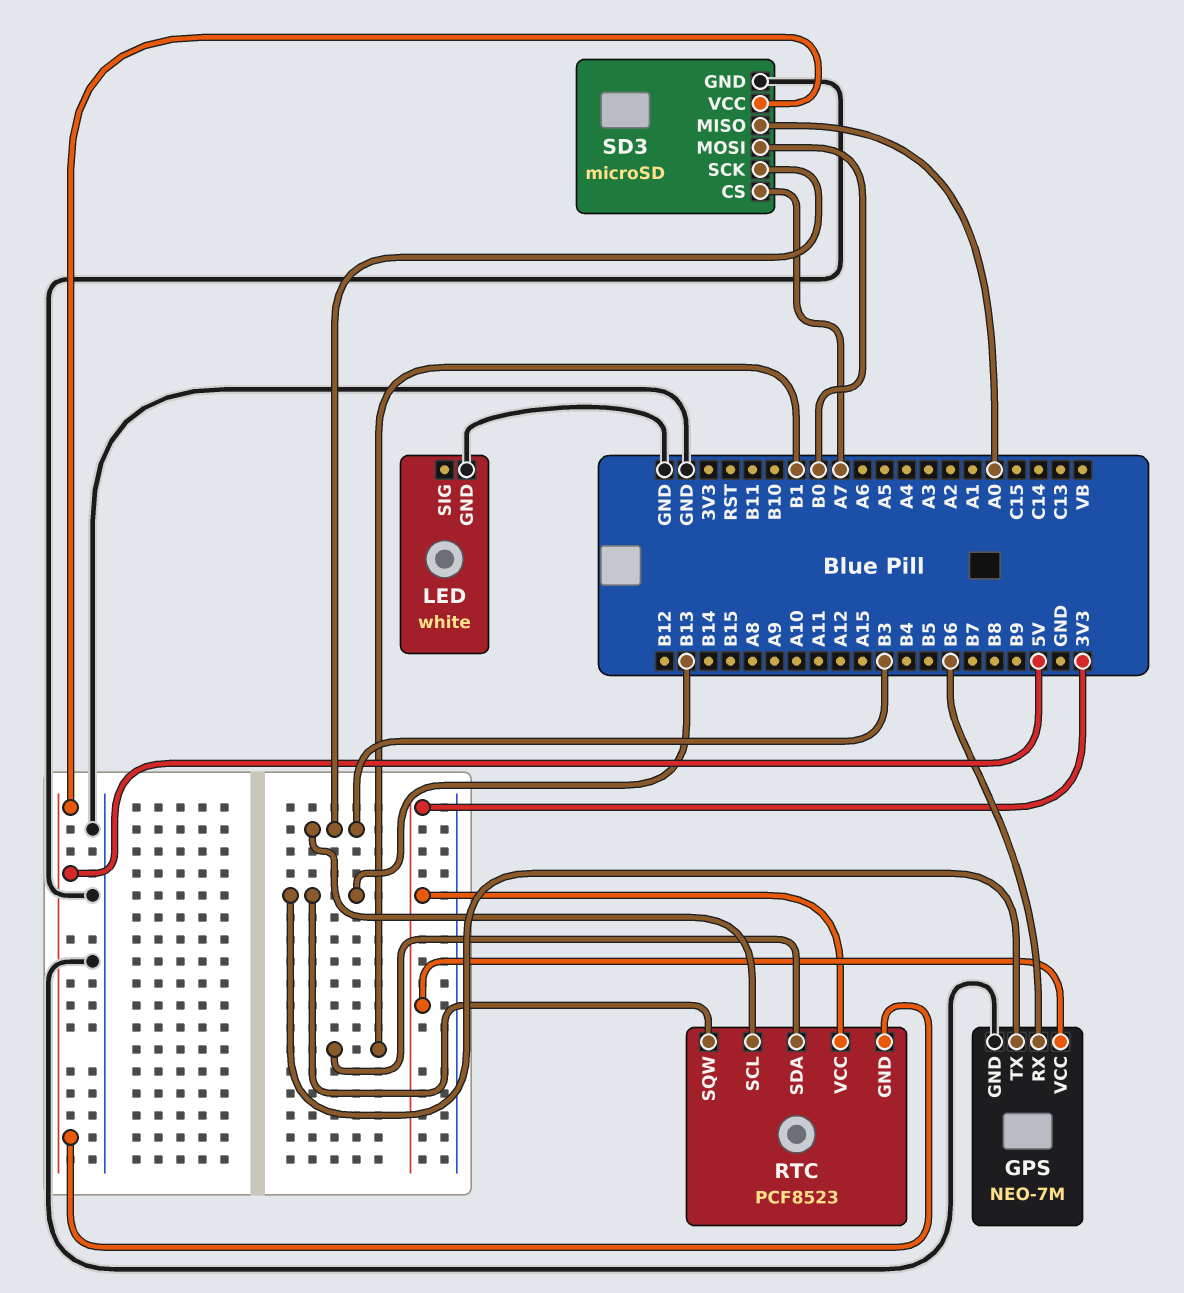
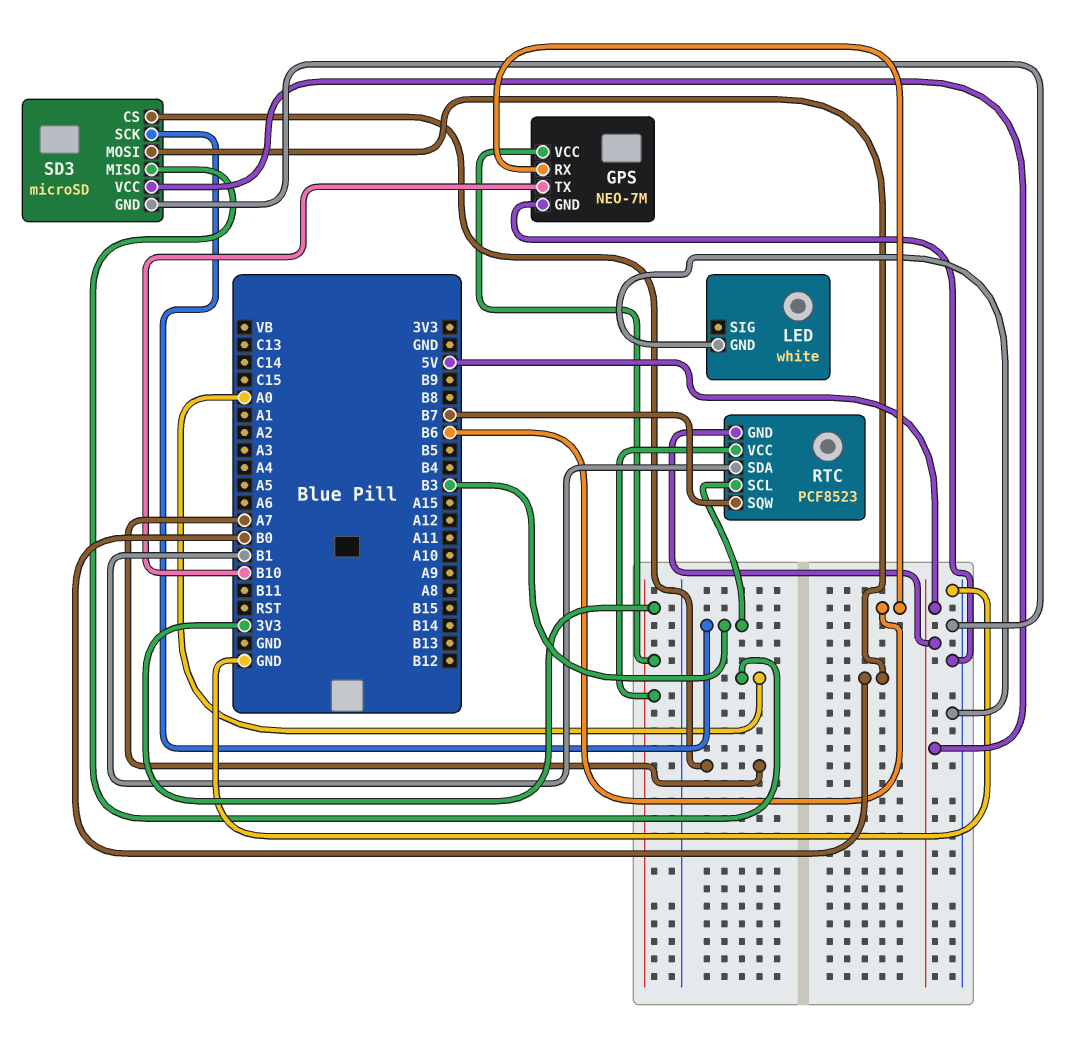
GPS pin TX: B13 -> B10
RTC pin SQW: B13 -> B7

